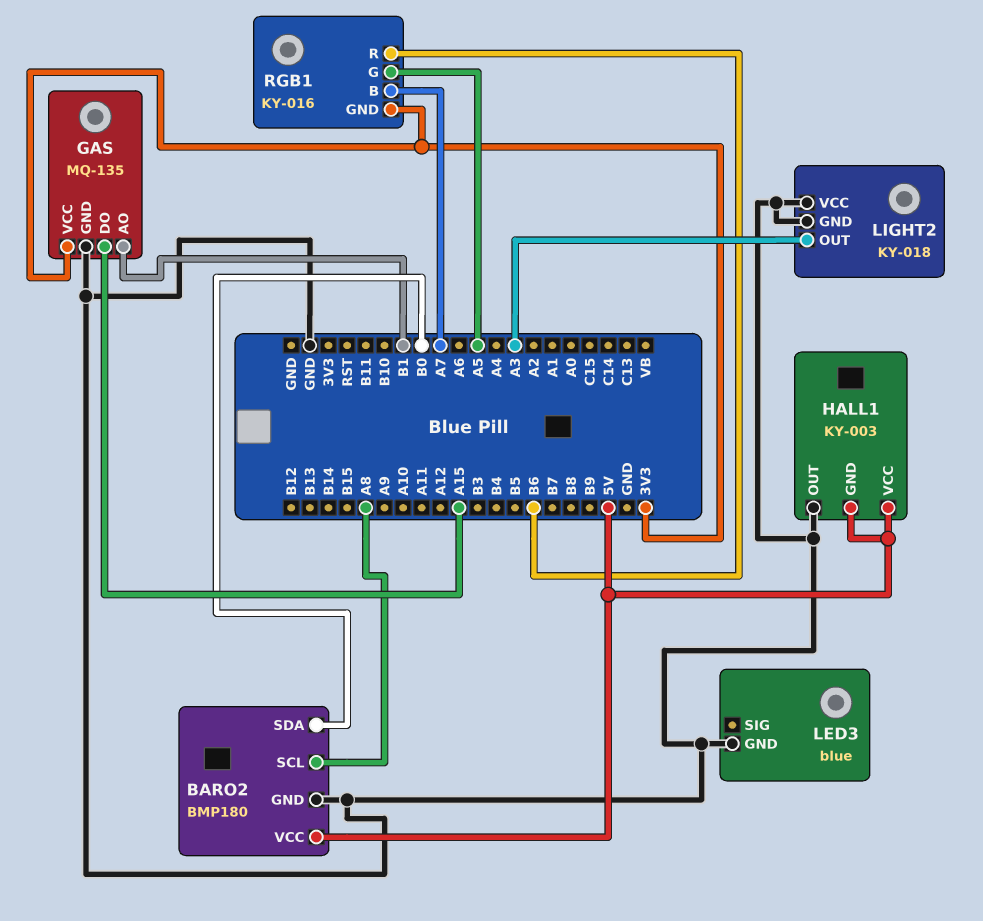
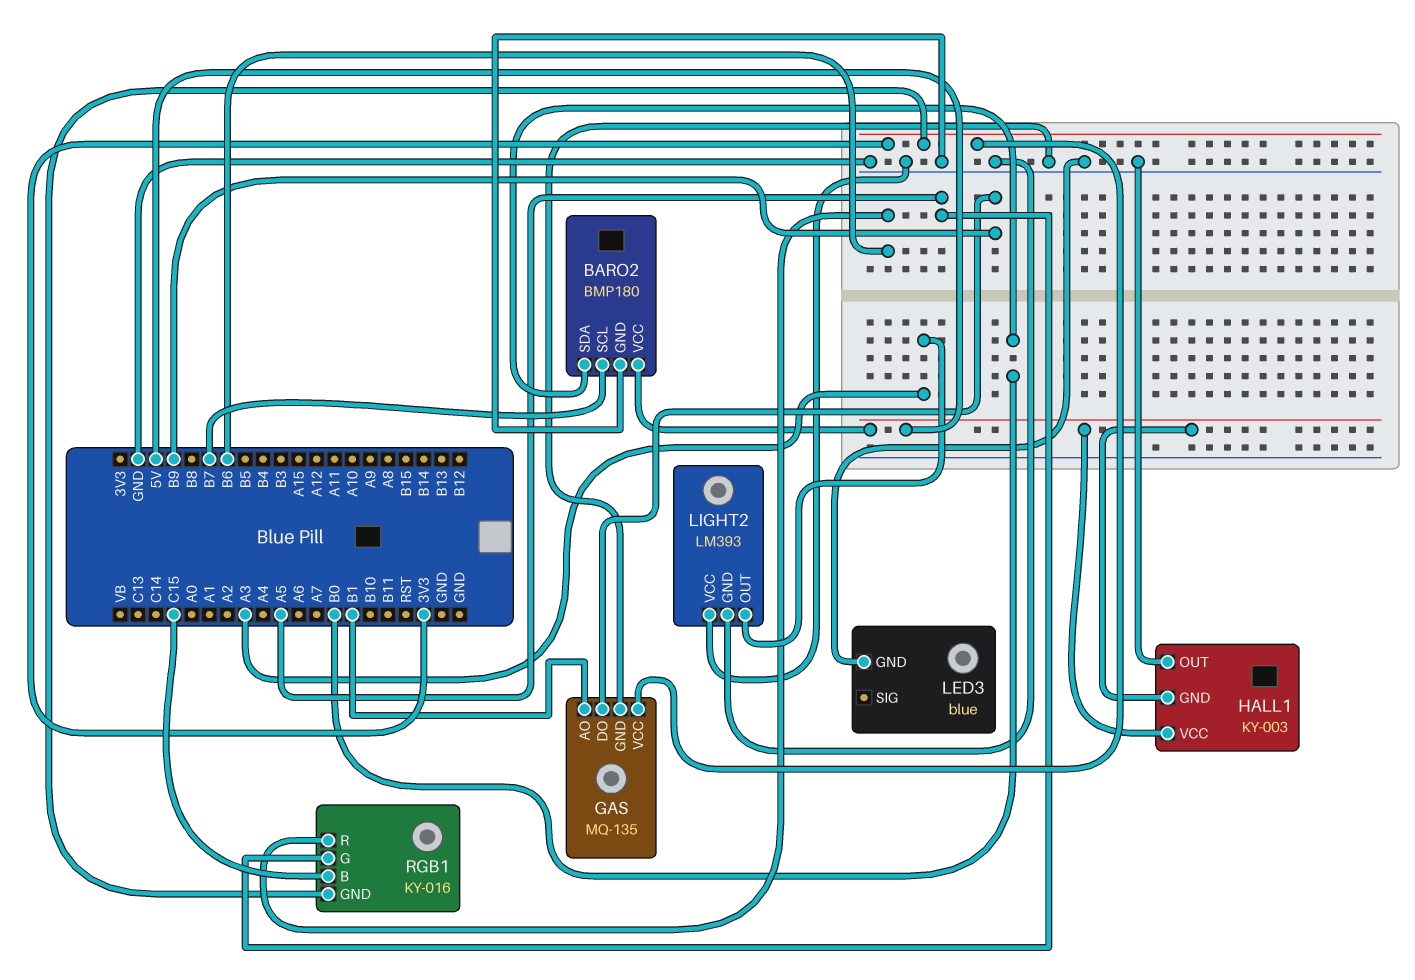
BARO2 pin SCL: A8 -> B7
GAS pin DO: A15 -> B9
LIGHT2: KY-018 -> LM393
RGB1 pin B: A7 -> C15

